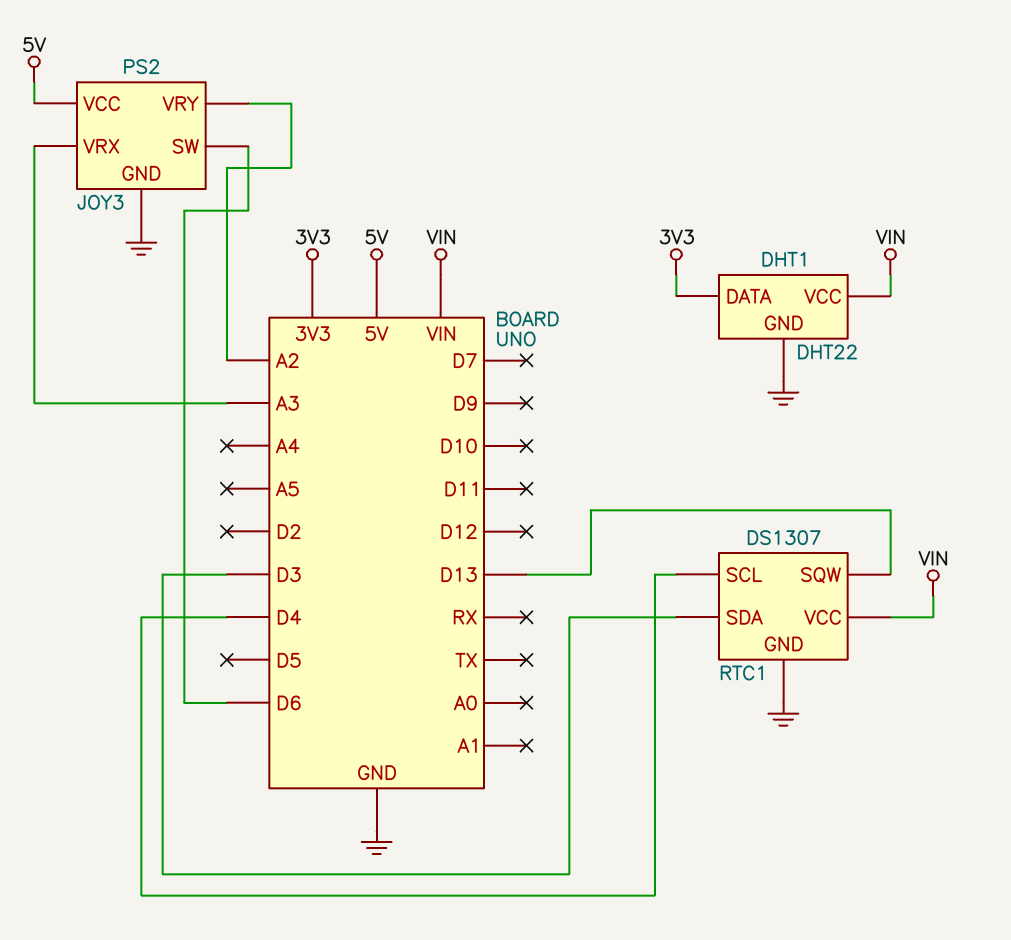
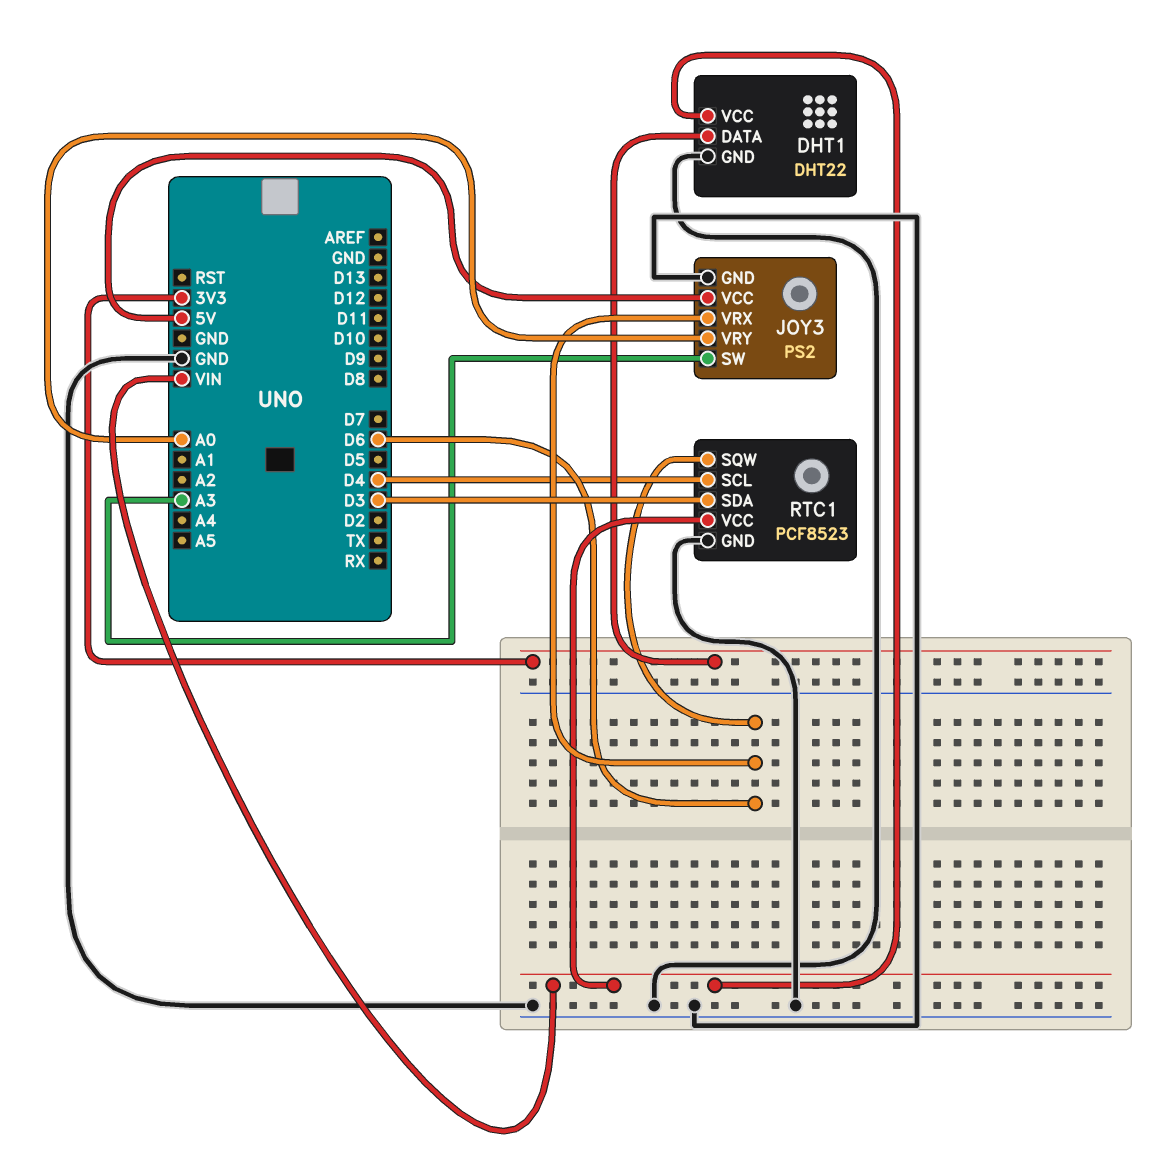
JOY3 pin SW: D6 -> A3
JOY3 pin VRX: A3 -> D6
JOY3 pin VRY: A2 -> A0
RTC1: DS1307 -> PCF8523
RTC1 pin SQW: D13 -> D6

